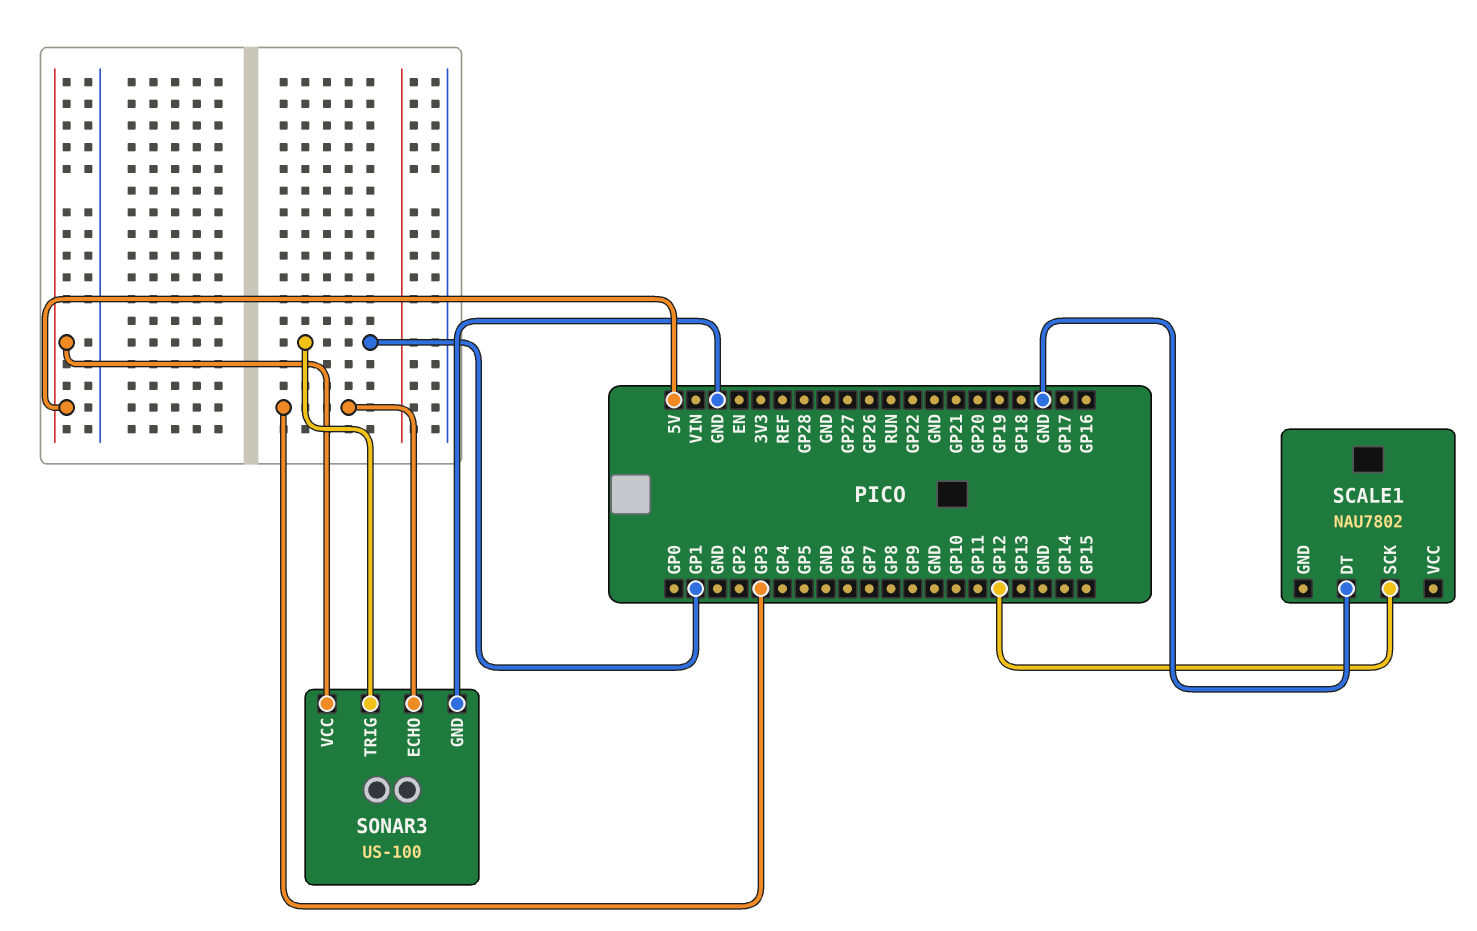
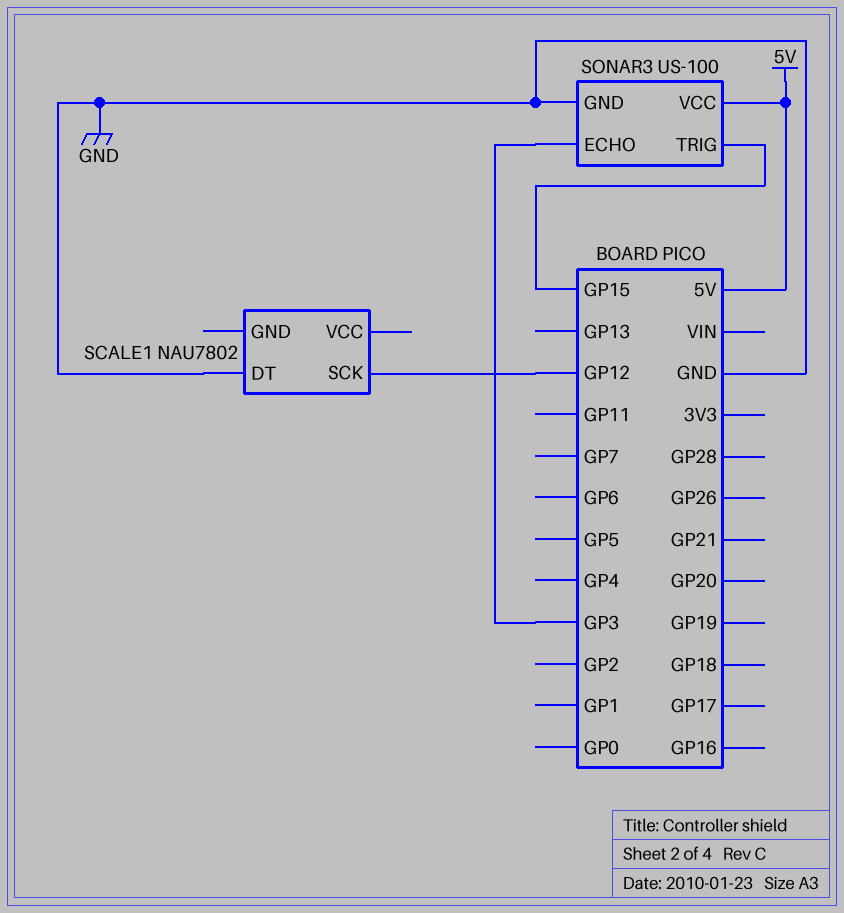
SONAR3 pin TRIG: GP1 -> GP15

